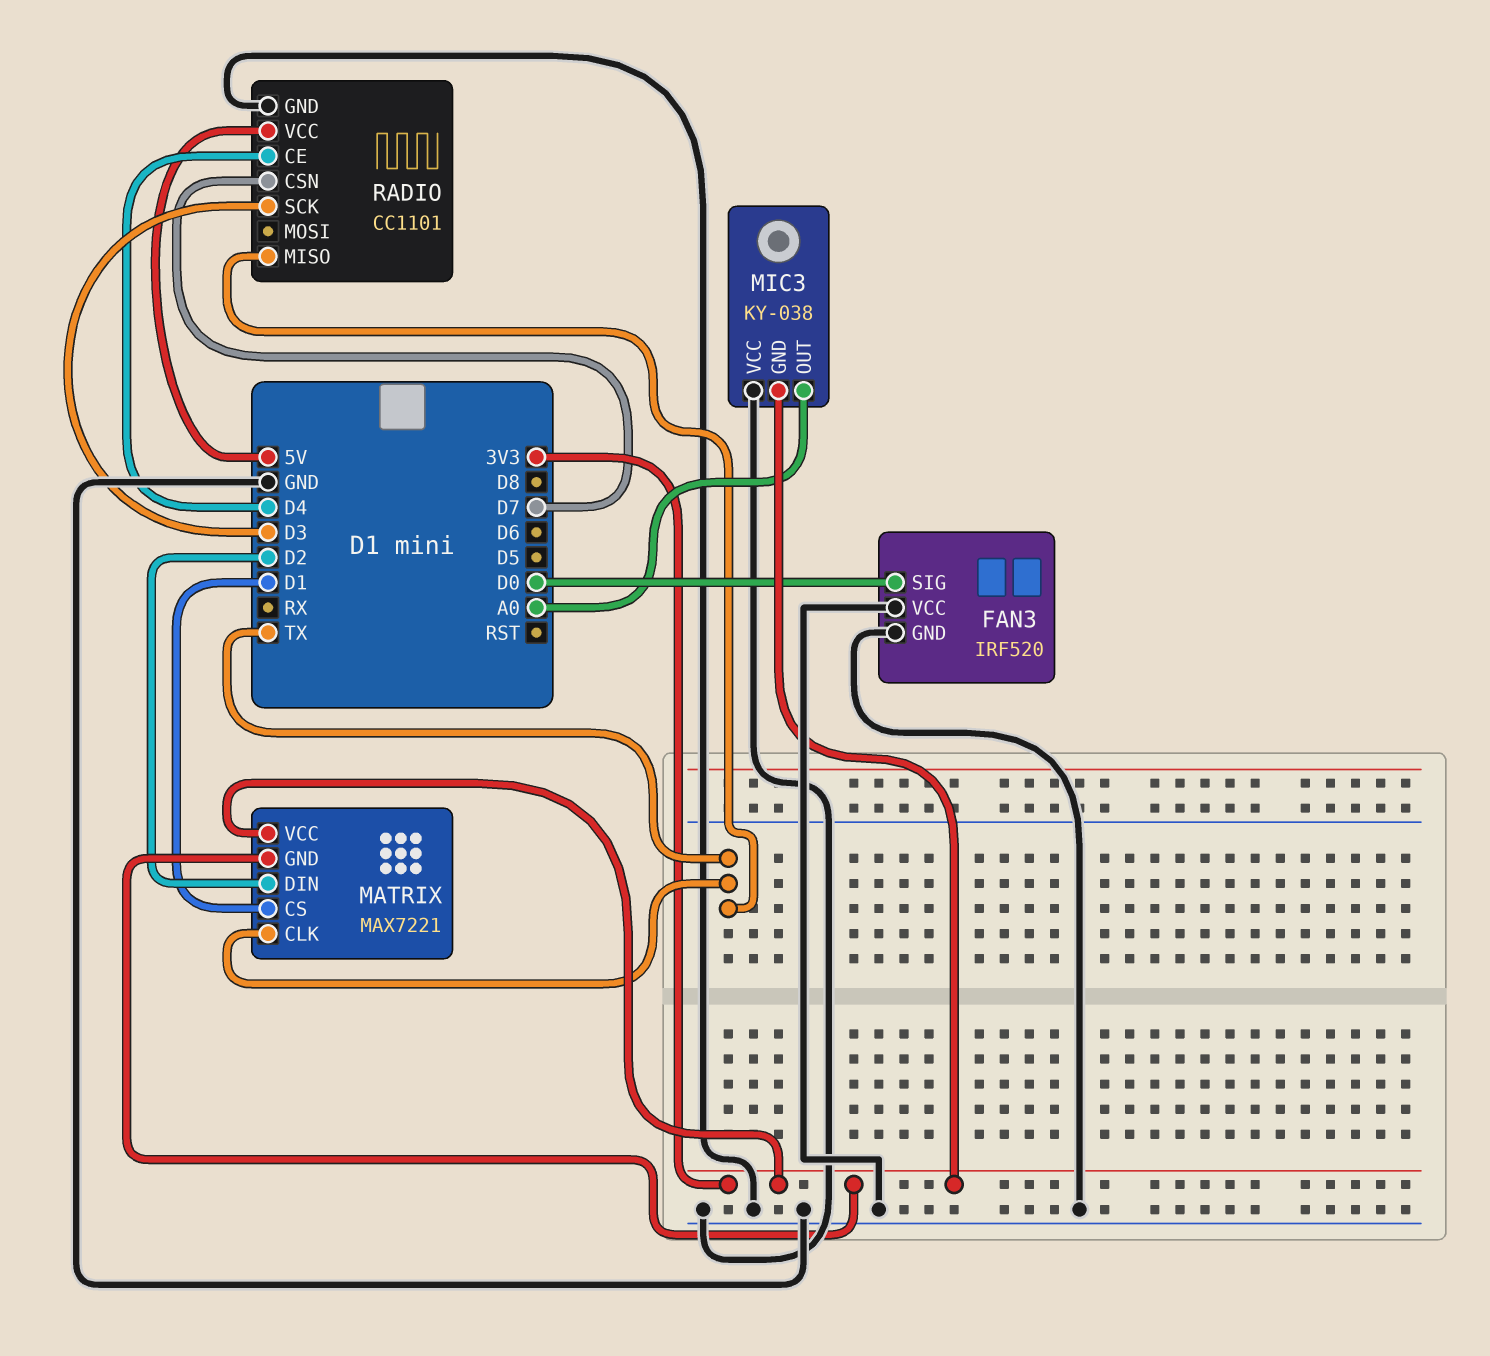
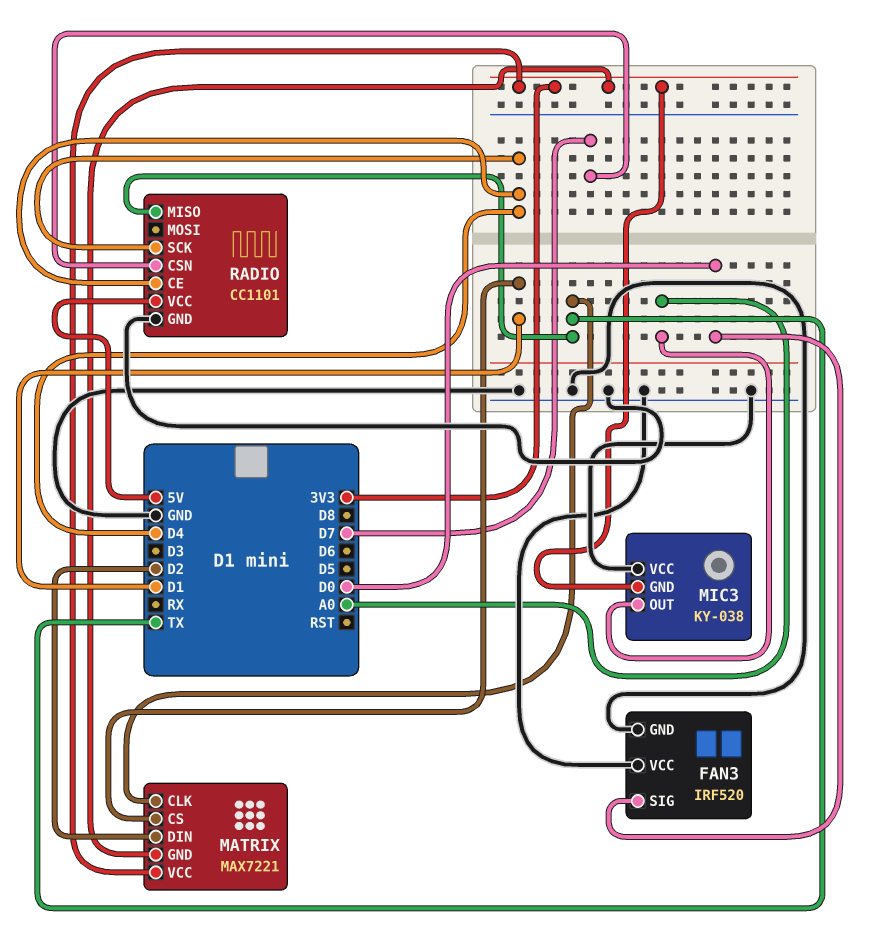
RADIO pin SCK: D3 -> D4

